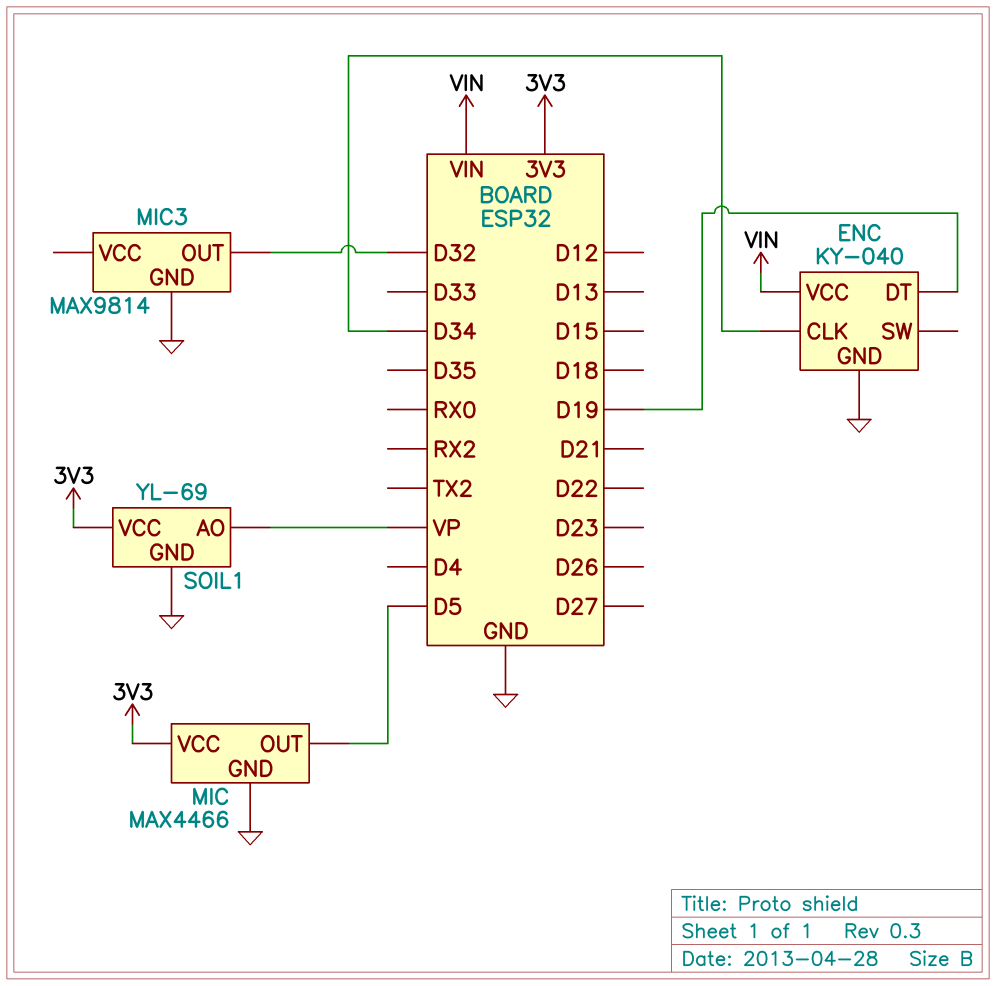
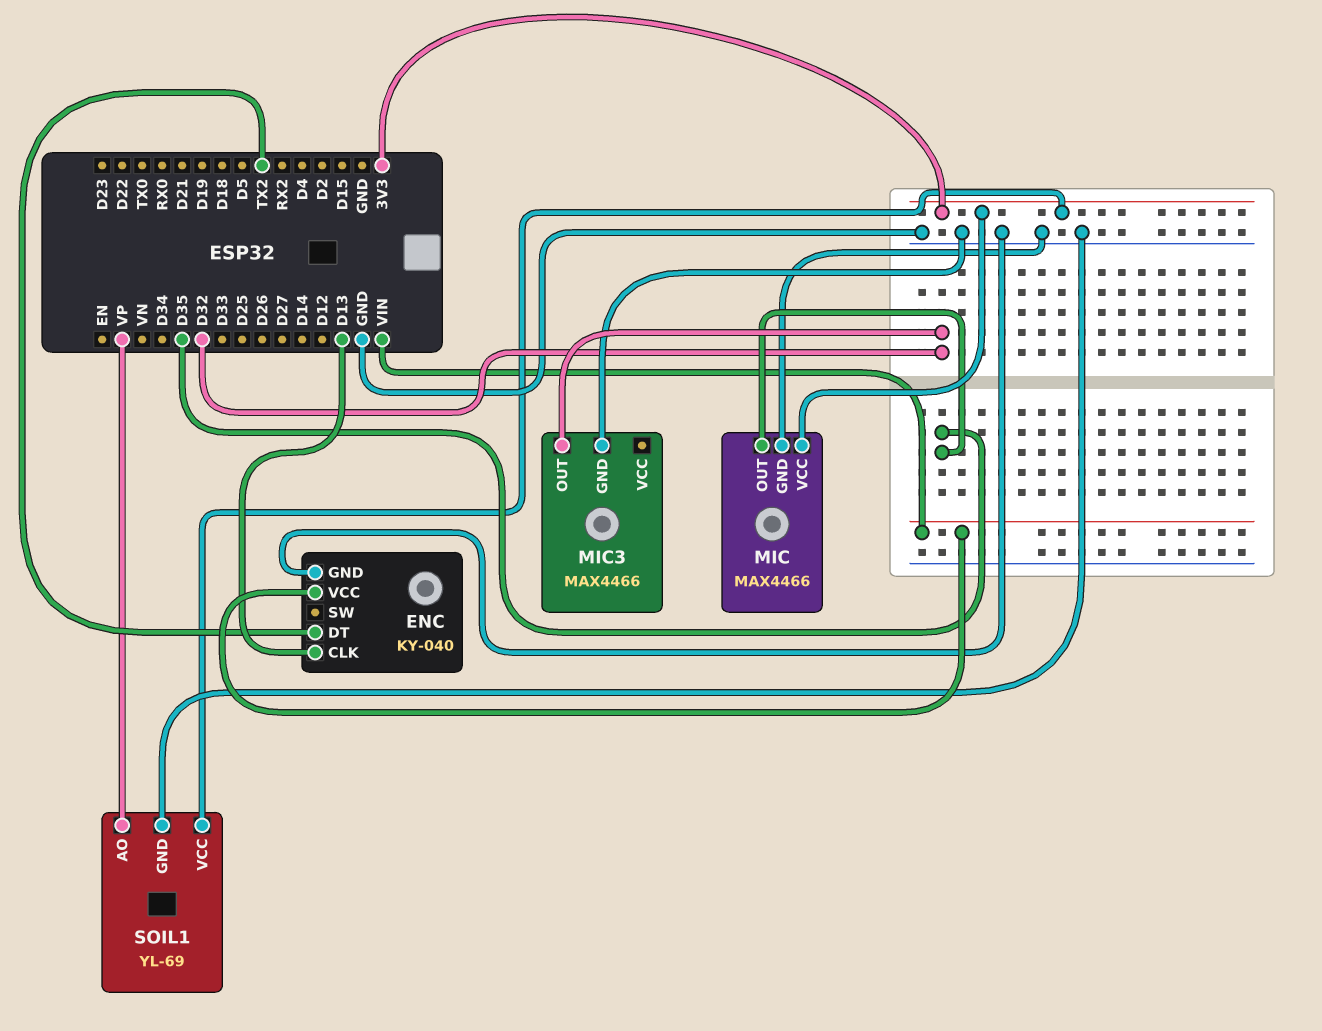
ENC pin CLK: D34 -> D13
ENC pin DT: D19 -> TX2
MIC pin OUT: D5 -> D35
MIC3: MAX9814 -> MAX4466

